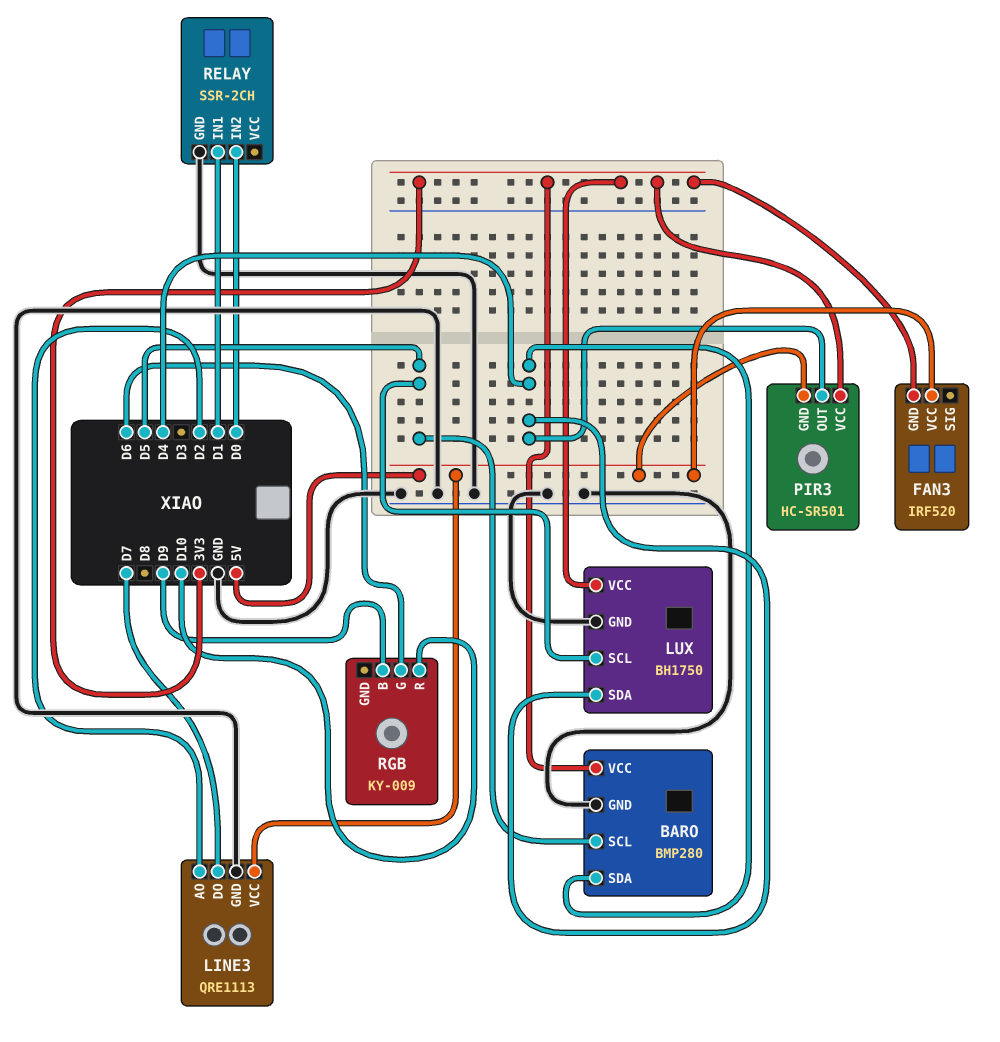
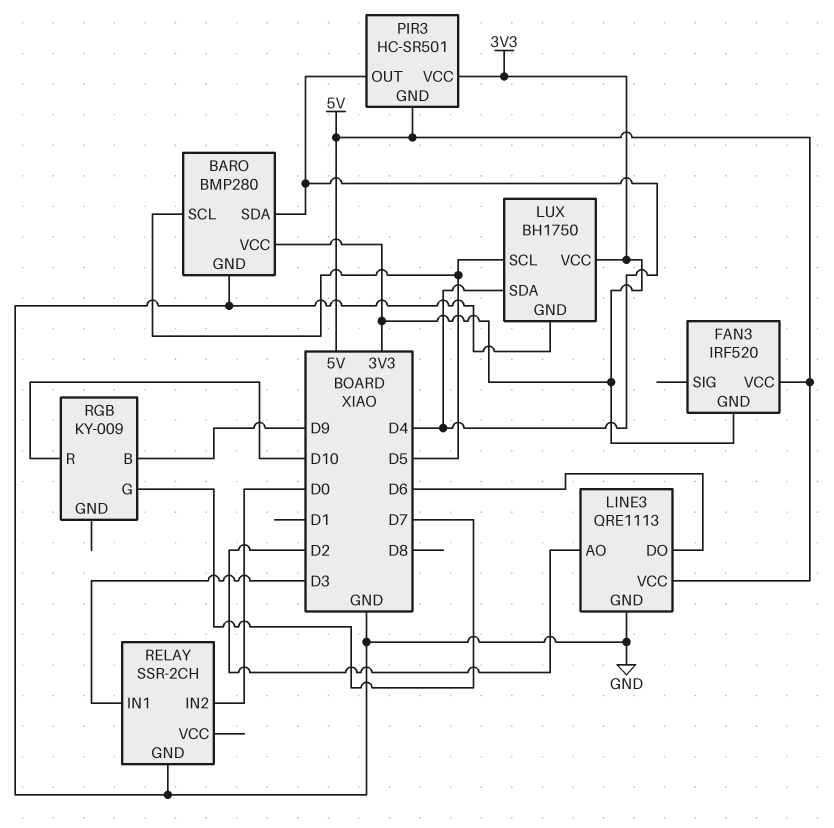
LINE3 pin DO: D7 -> D6
RELAY pin IN1: D1 -> D3
RGB pin G: D6 -> D7

